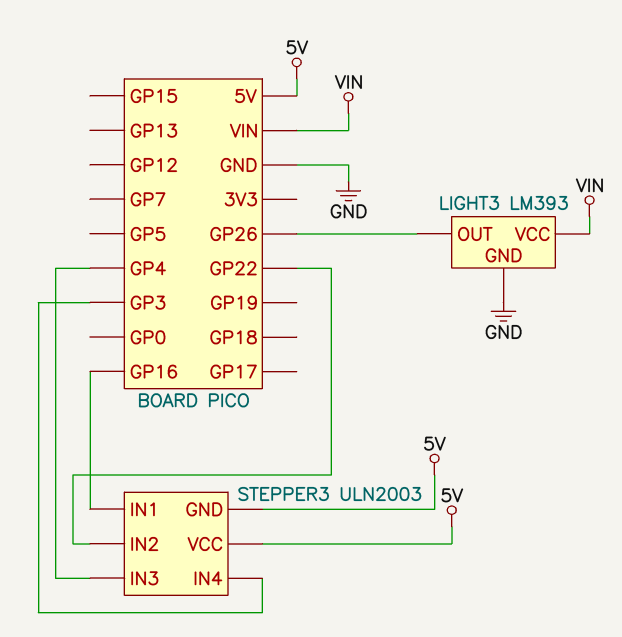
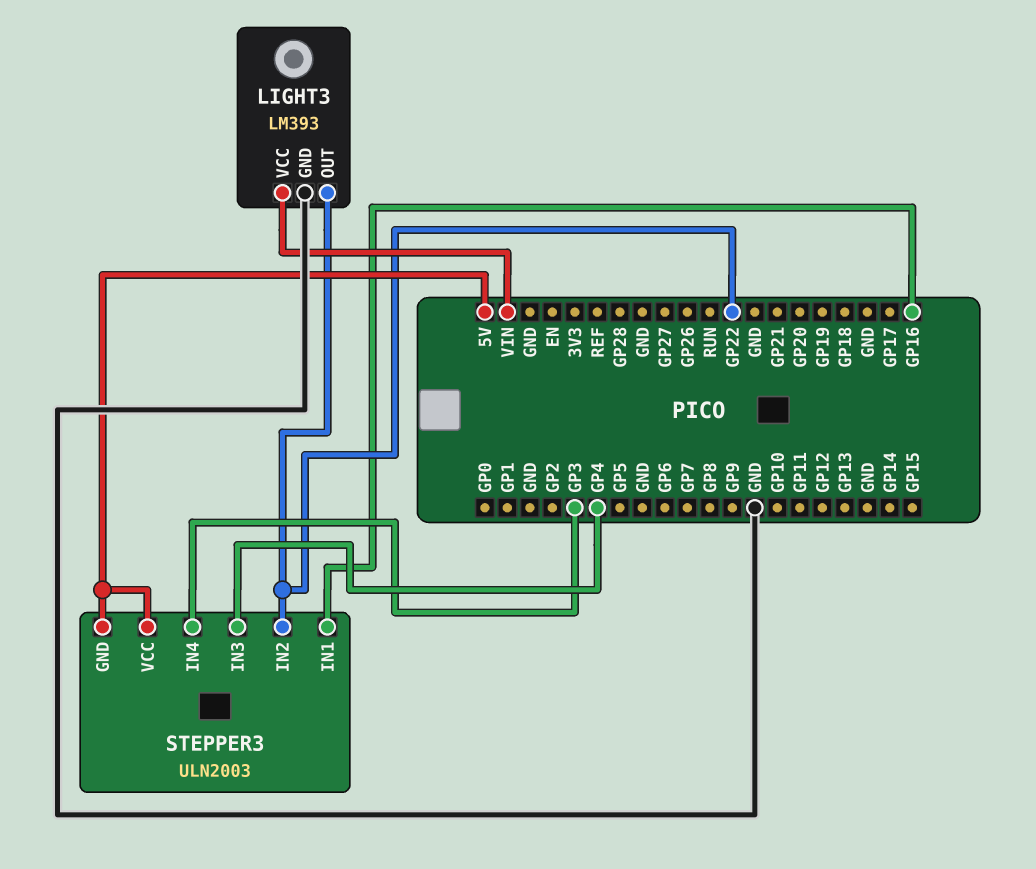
LIGHT3 pin OUT: GP26 -> GP22

